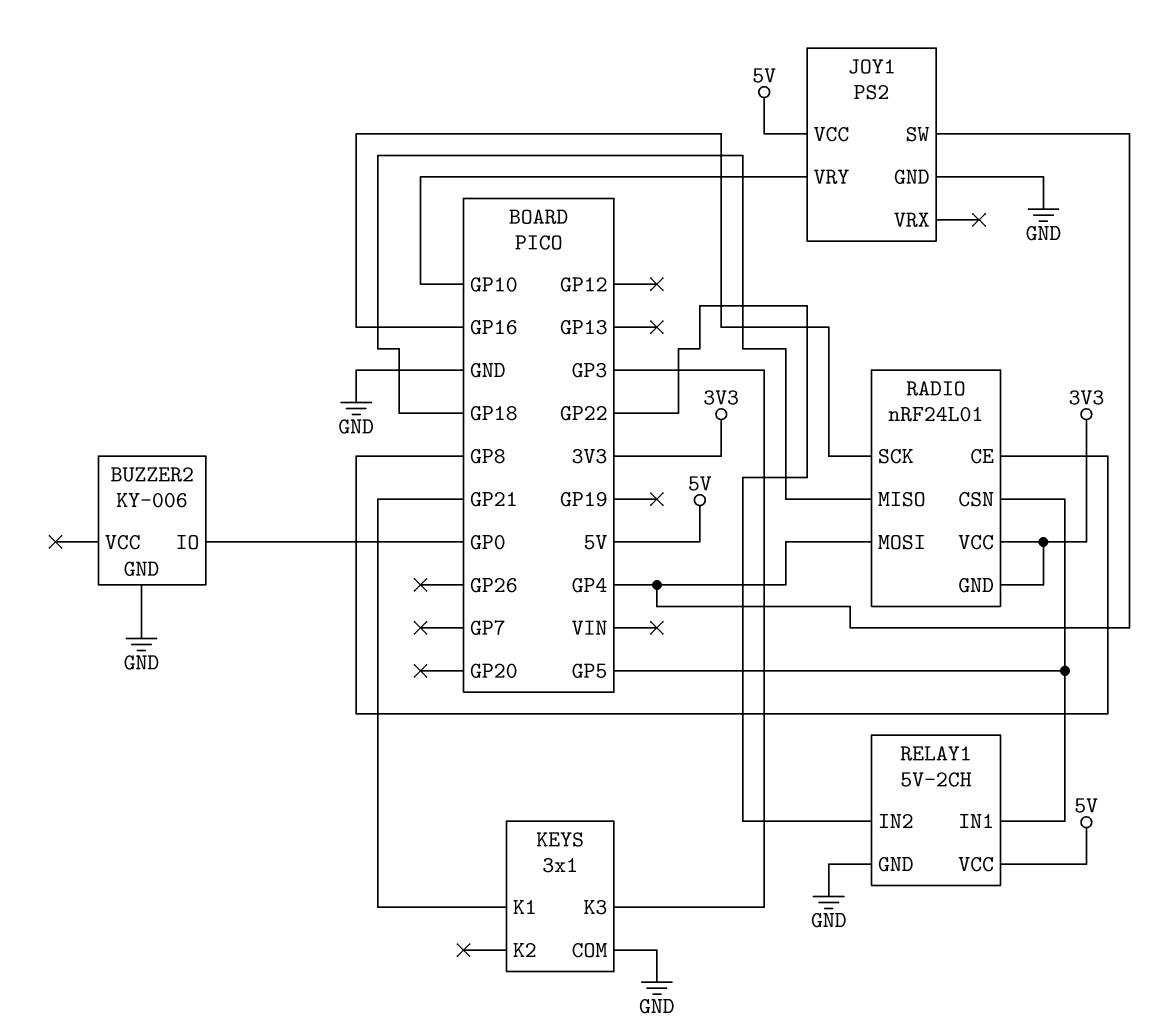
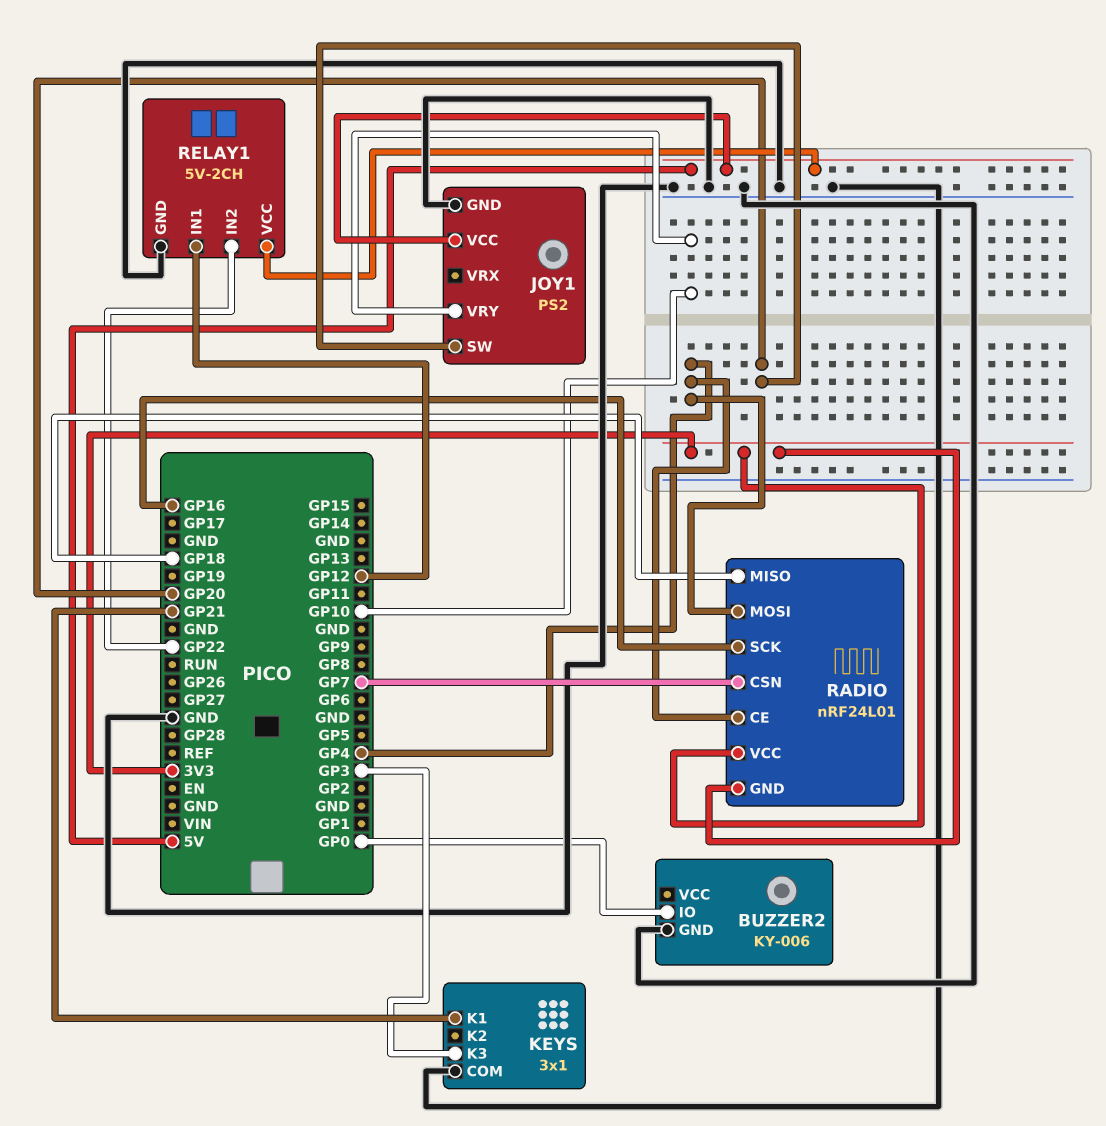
JOY1 pin SW: GP4 -> GP20
RADIO pin CE: GP8 -> GP4
RADIO pin CSN: GP5 -> GP7
RELAY1 pin IN1: GP5 -> GP12

